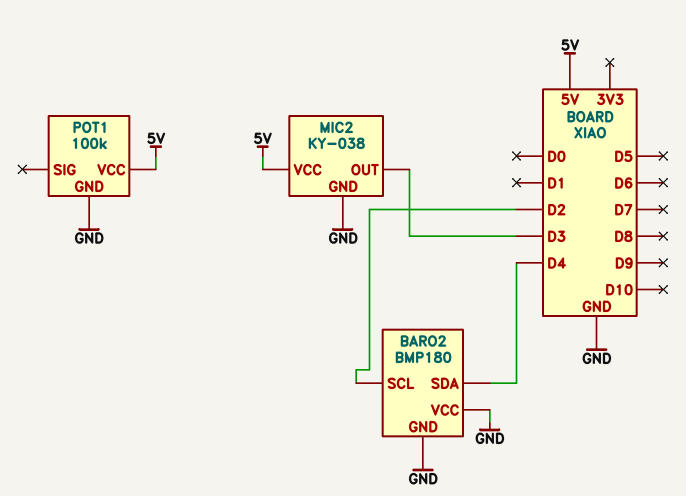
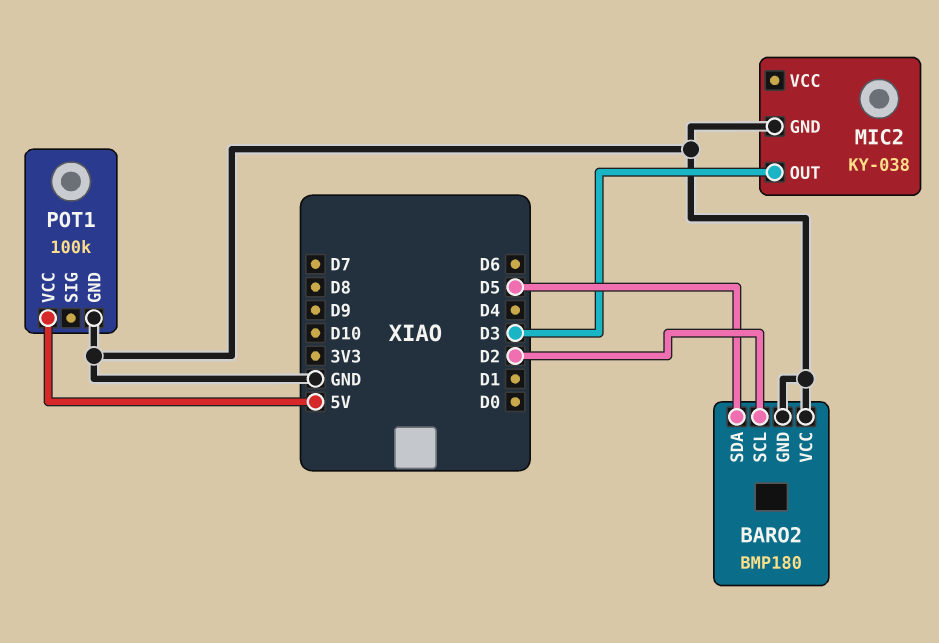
BARO2 pin SDA: D4 -> D5
MIC2 pin VCC: 5V -> none

